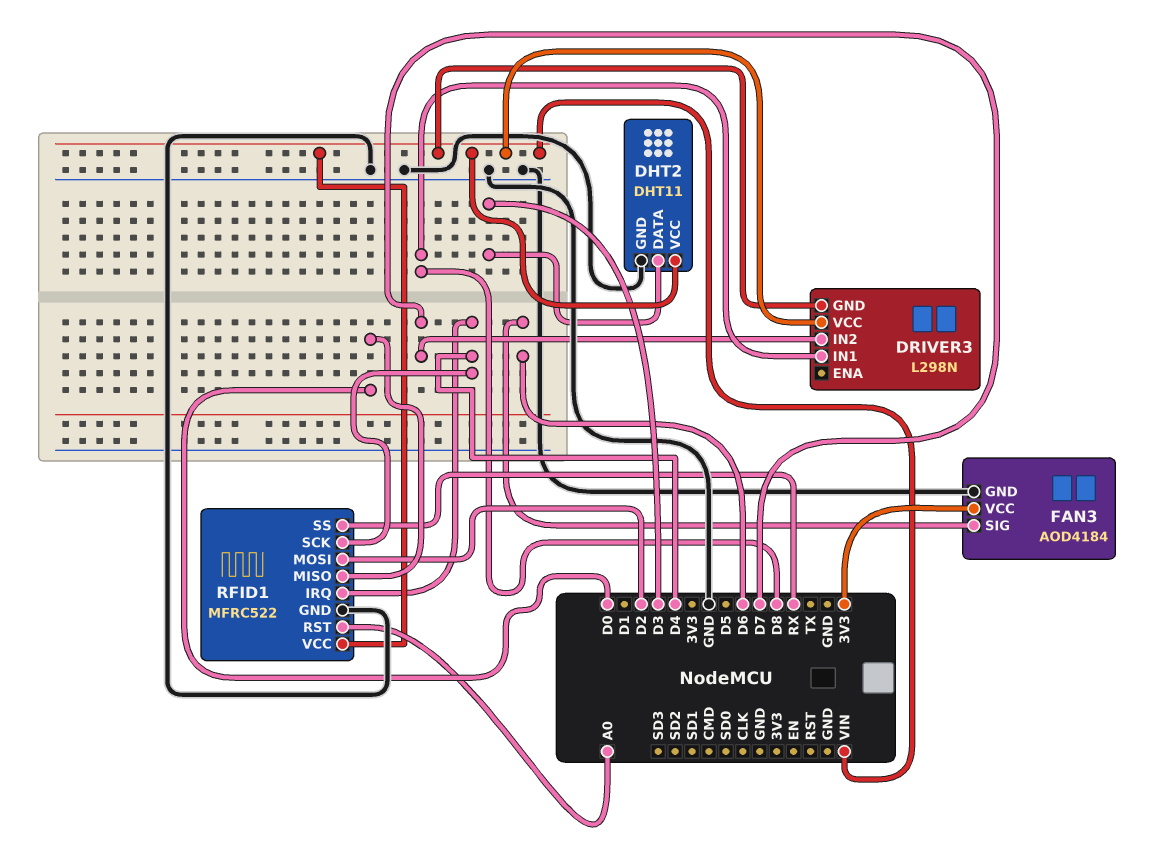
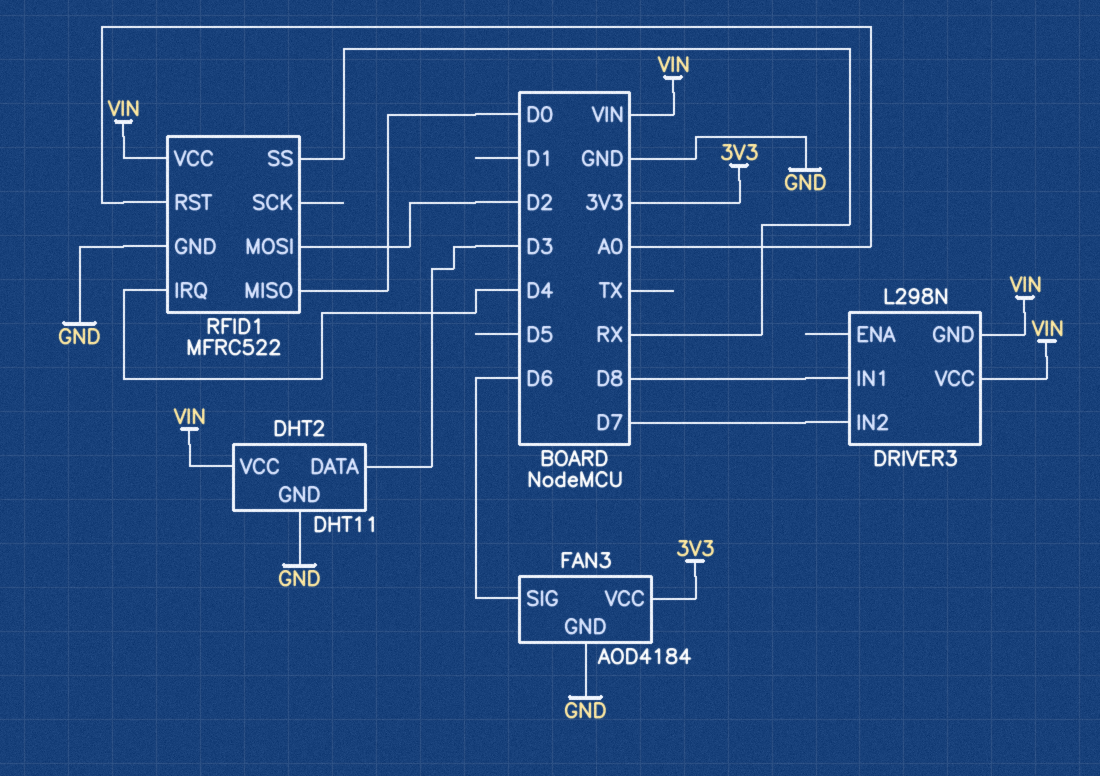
RFID1 pin SCK: D4 -> none

